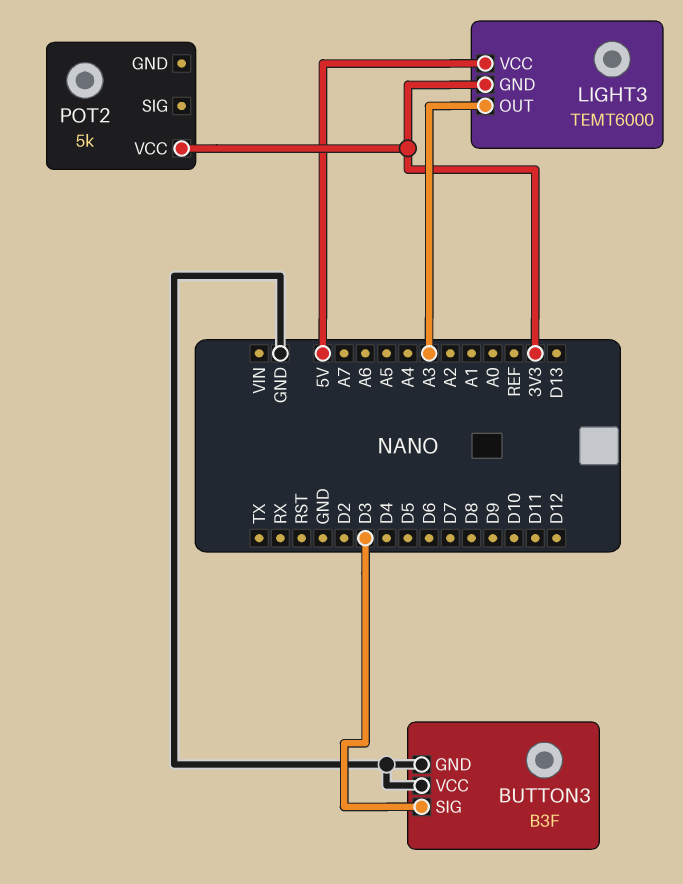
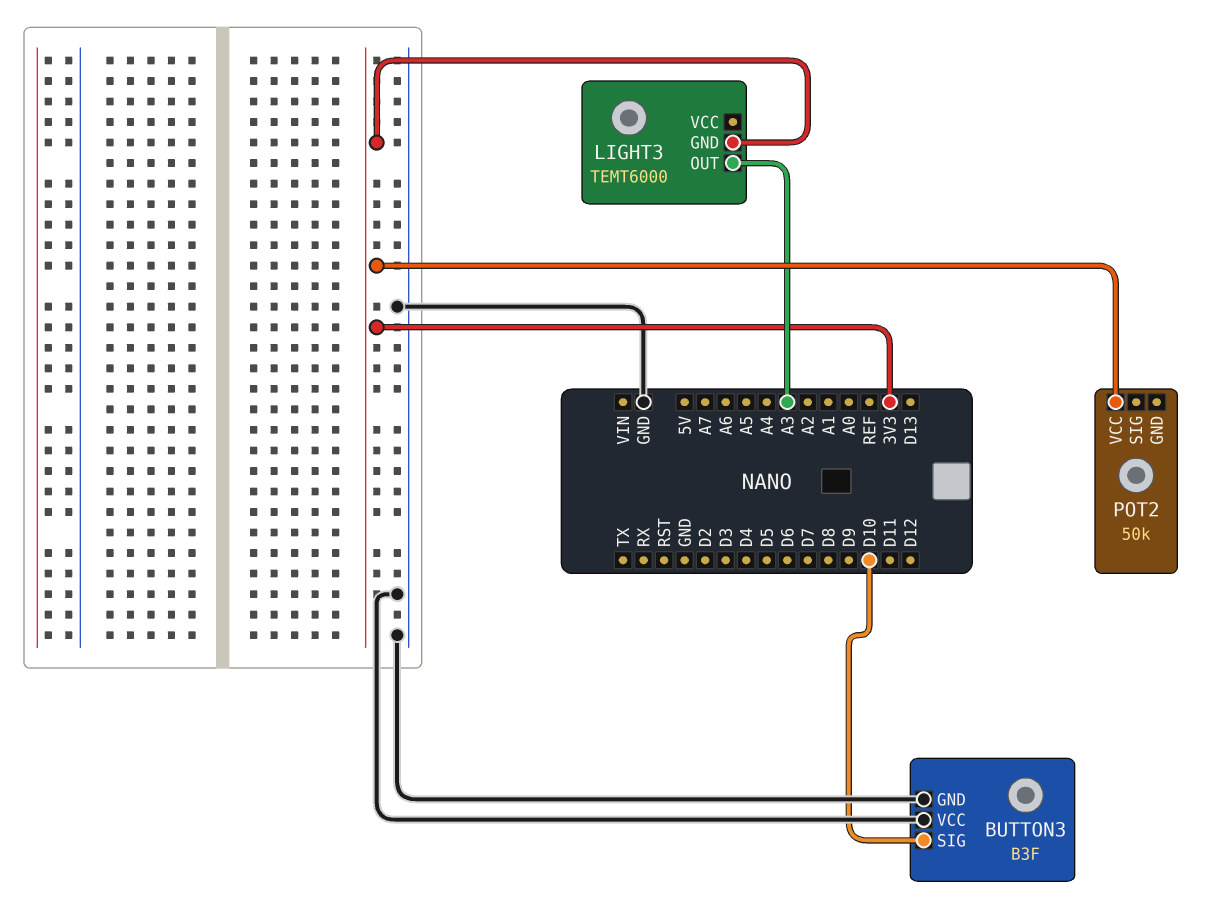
BUTTON3 pin SIG: D3 -> D10
LIGHT3 pin VCC: 5V -> none
POT2: 5k -> 50k

